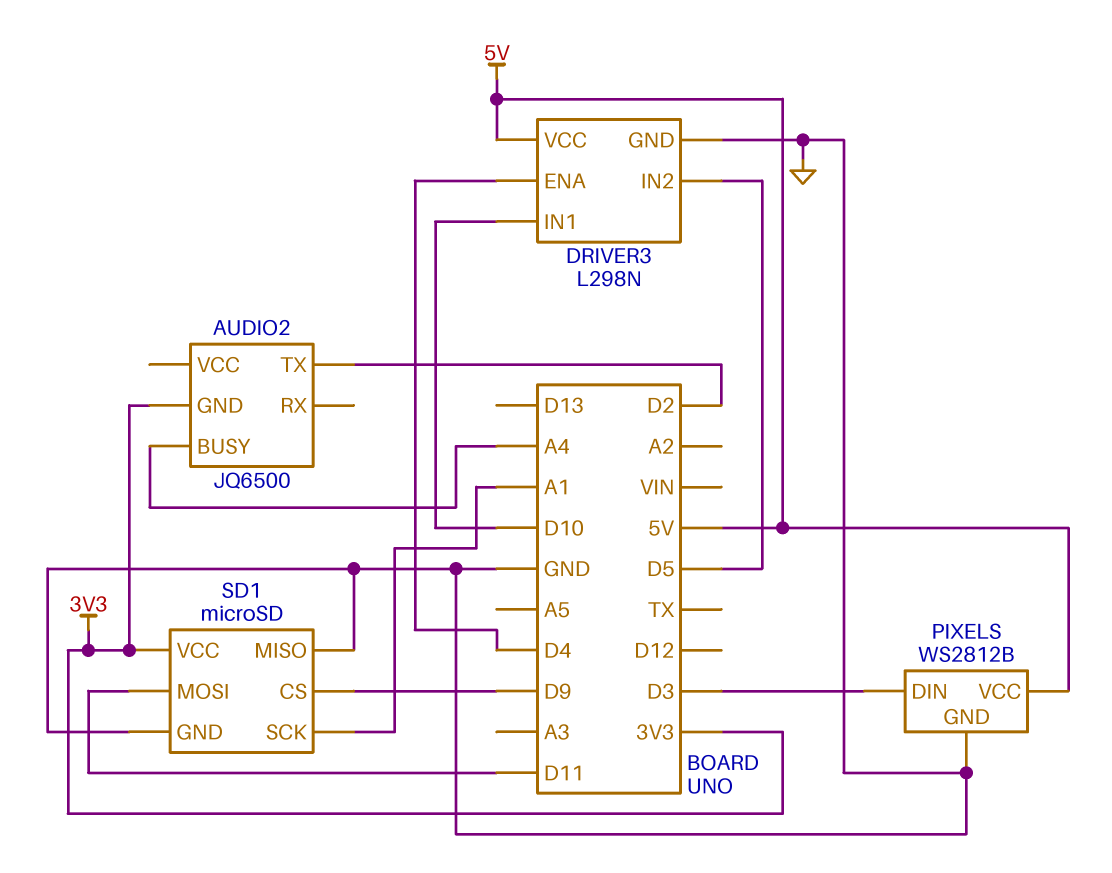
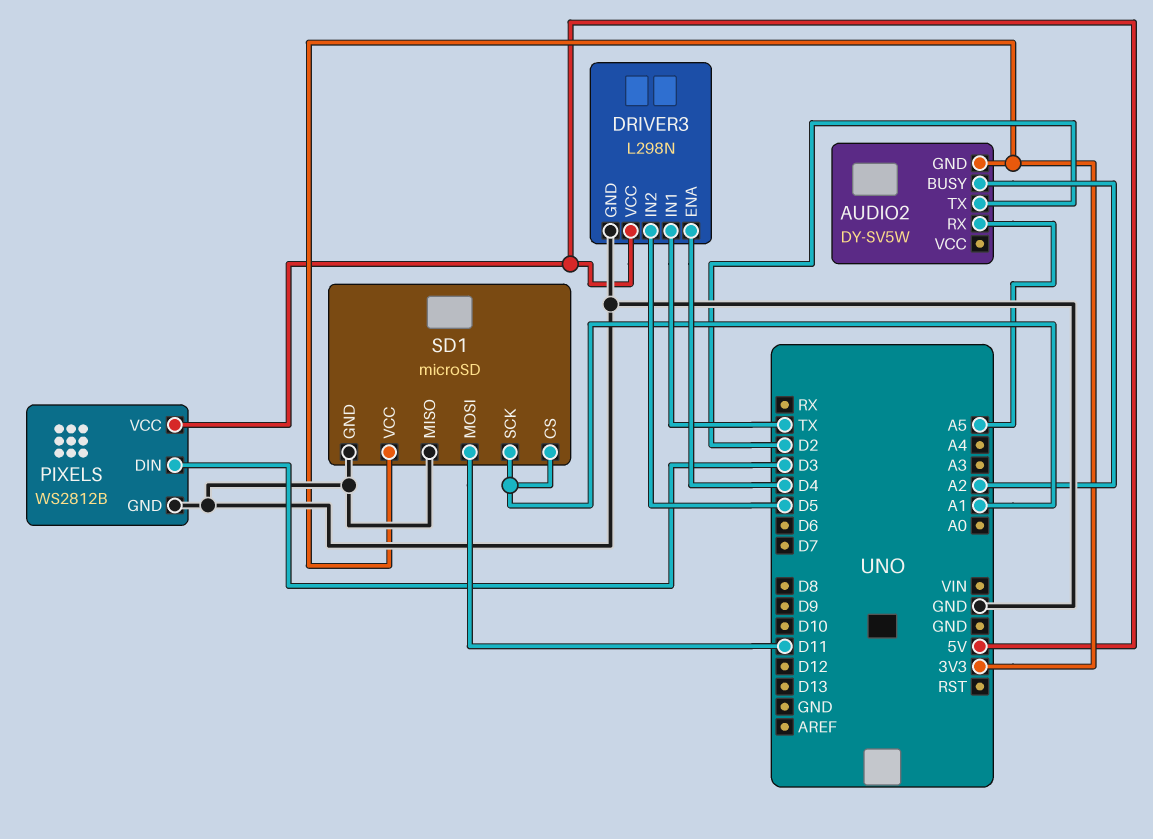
AUDIO2: JQ6500 -> DY-SV5W
AUDIO2 pin BUSY: A4 -> A2
AUDIO2 pin RX: none -> A5
DRIVER3 pin IN1: D10 -> TX
SD1 pin CS: D9 -> A1

